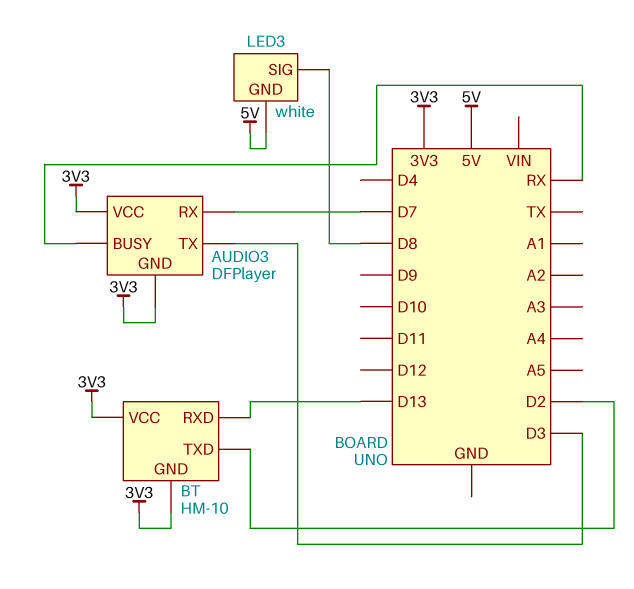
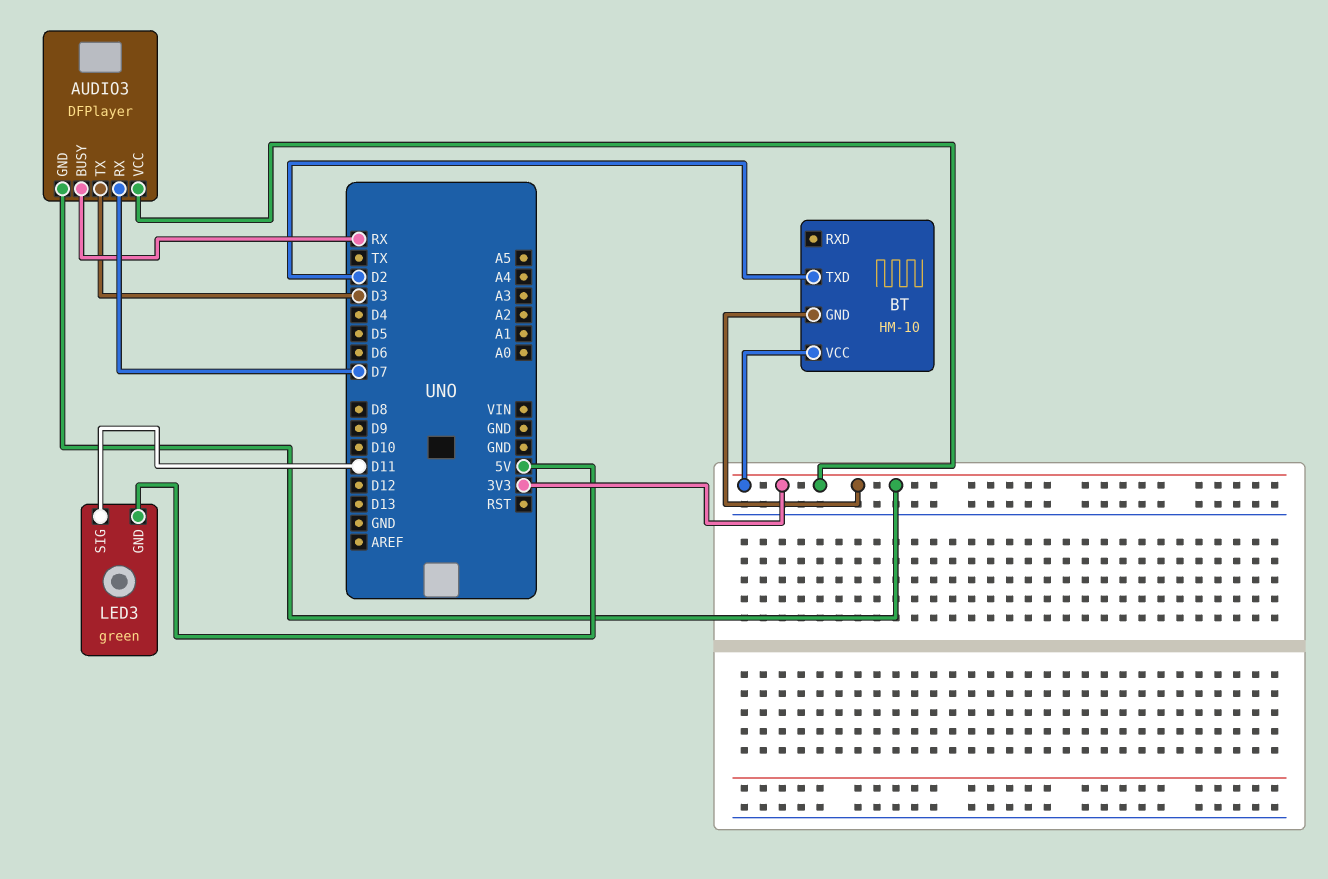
BT pin RXD: D13 -> none
LED3: white -> green
LED3 pin SIG: D8 -> D11

